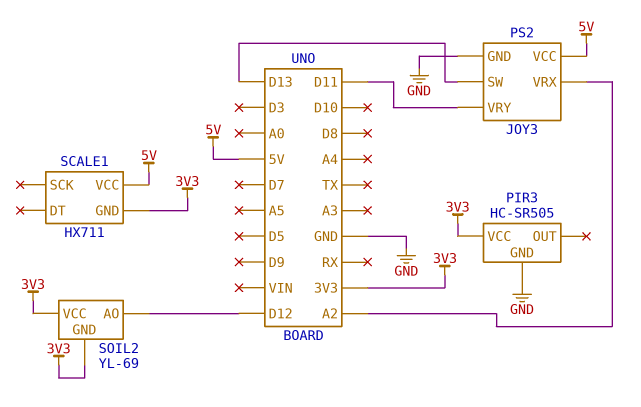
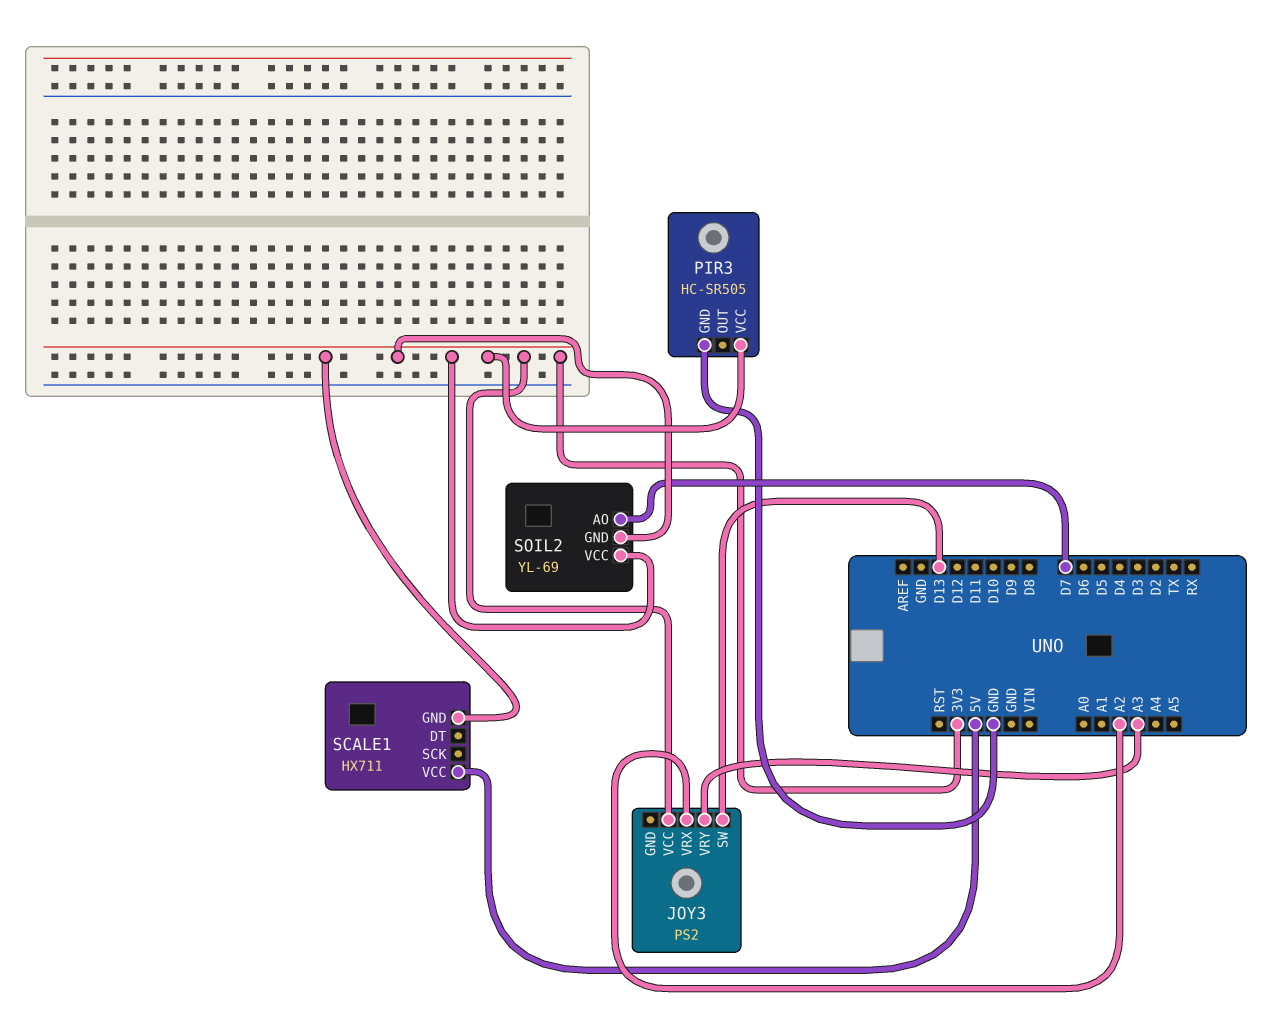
JOY3 pin GND: GND -> none
JOY3 pin VCC: 5V -> 3V3
JOY3 pin VRY: D11 -> A3
SOIL2 pin AO: D12 -> D7

